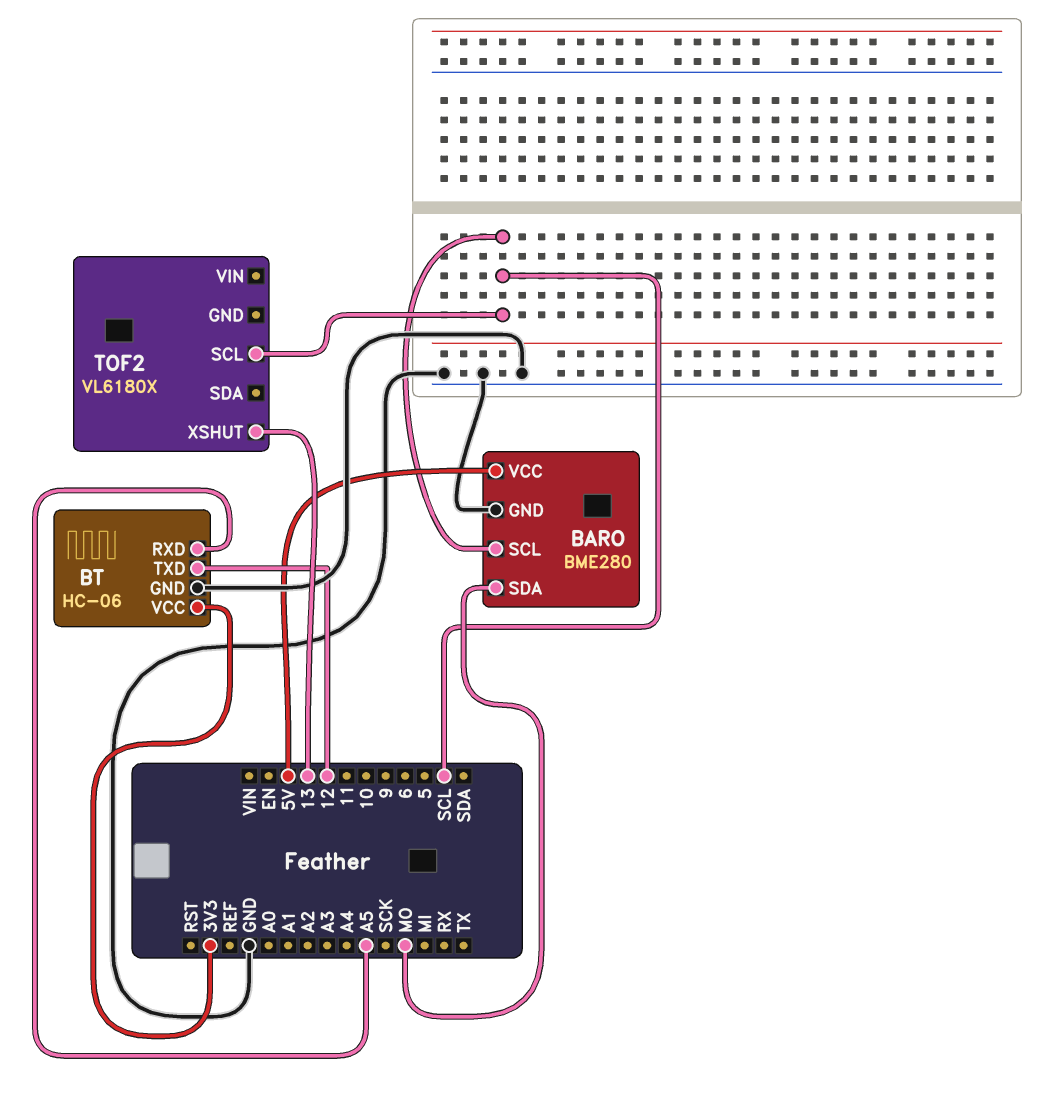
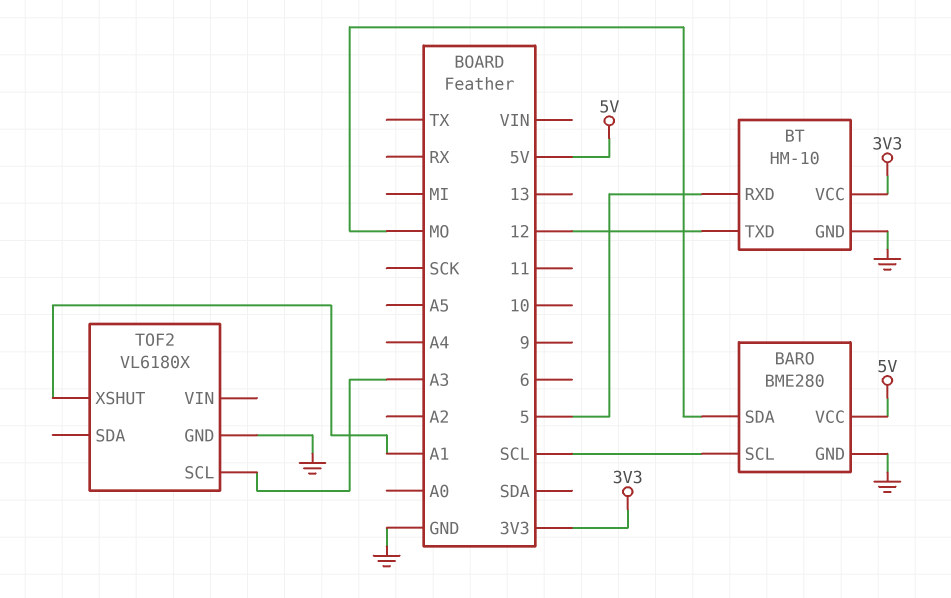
BT: HC-06 -> HM-10
BT pin RXD: A5 -> 5
TOF2 pin GND: none -> GND
TOF2 pin SCL: SCL -> A3
TOF2 pin XSHUT: 13 -> A1

